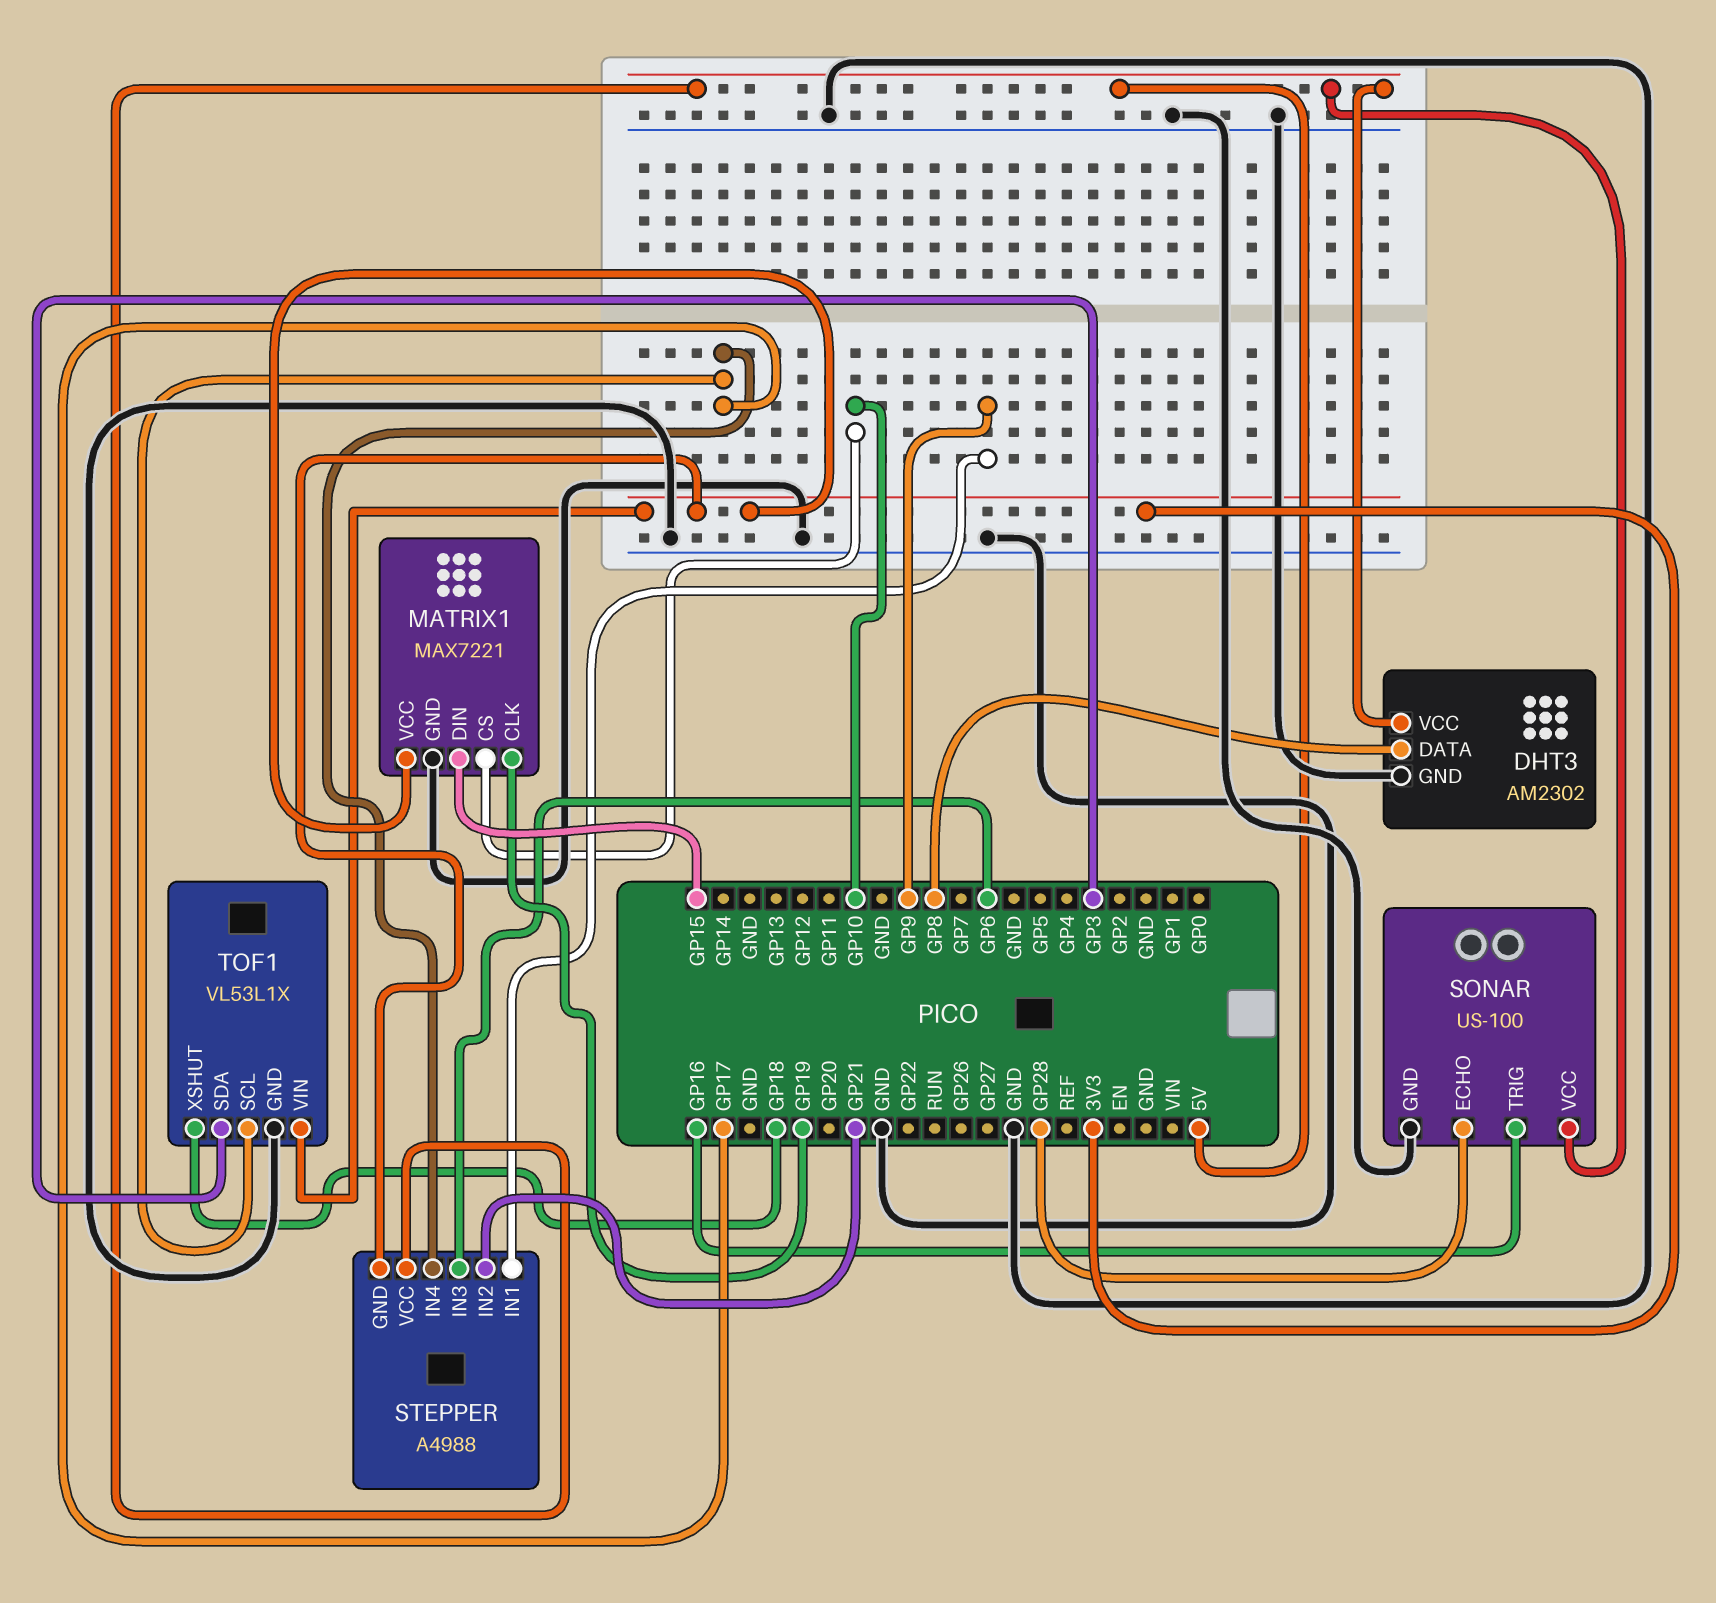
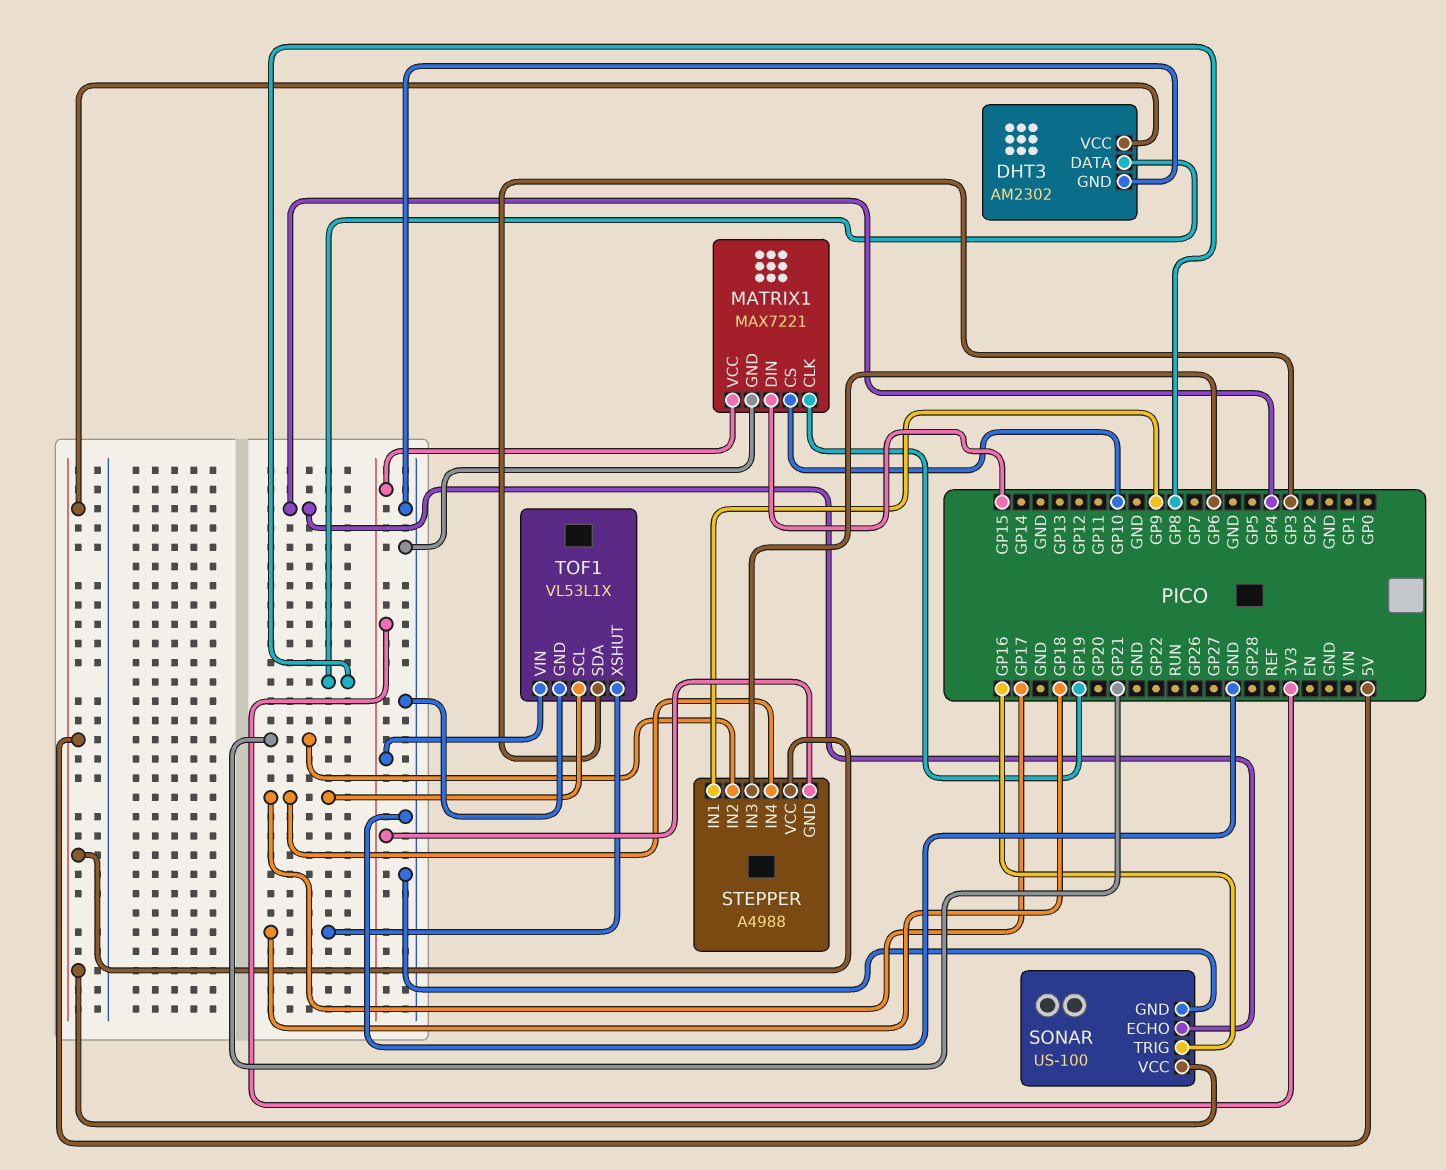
SONAR pin ECHO: GP28 -> GP4

